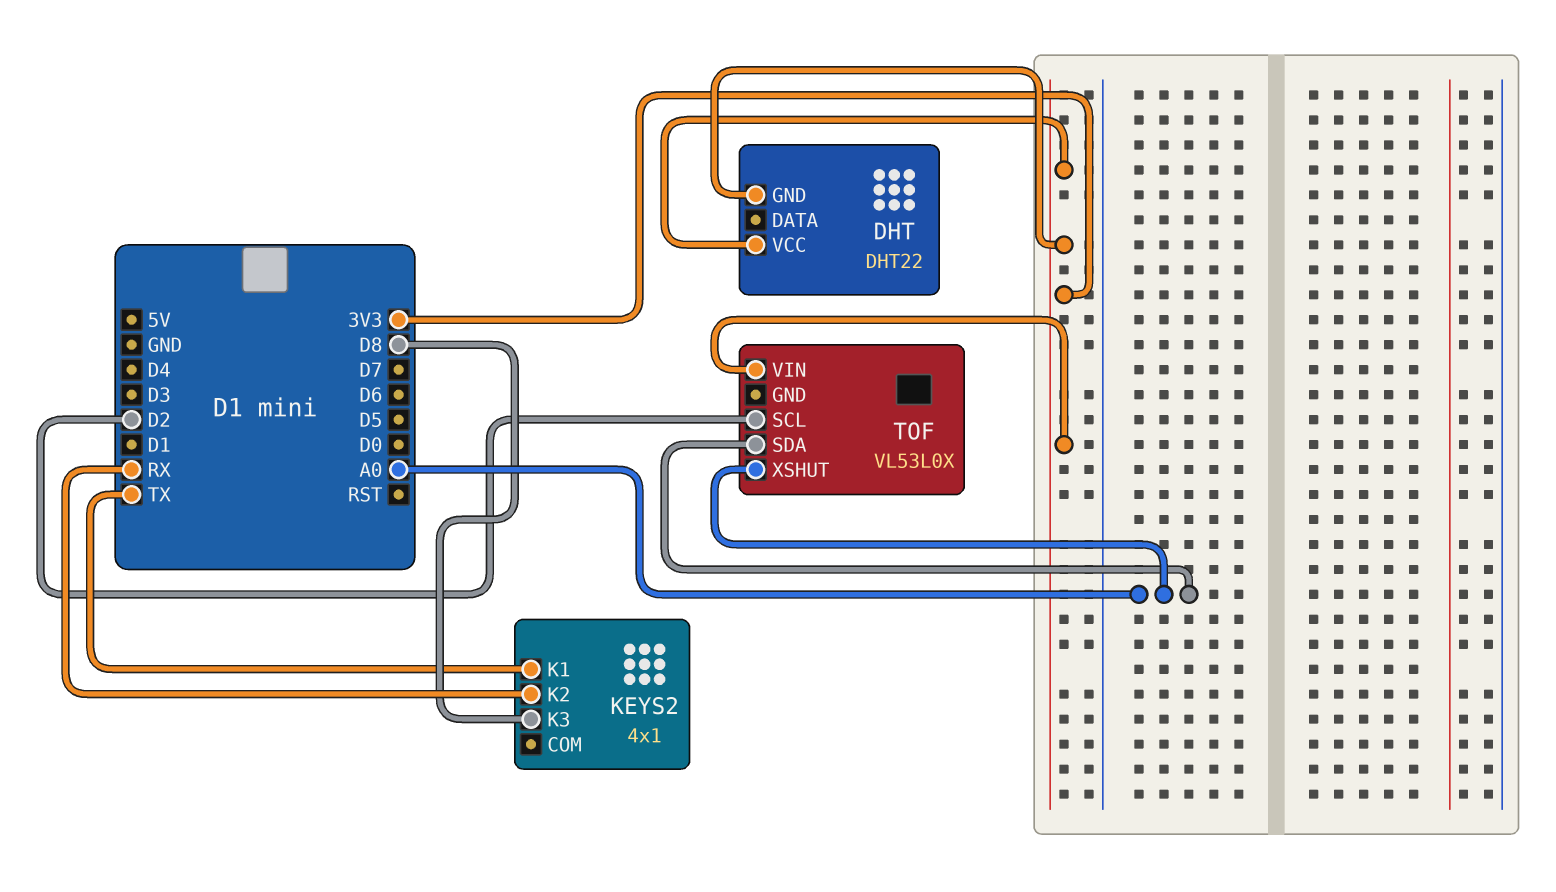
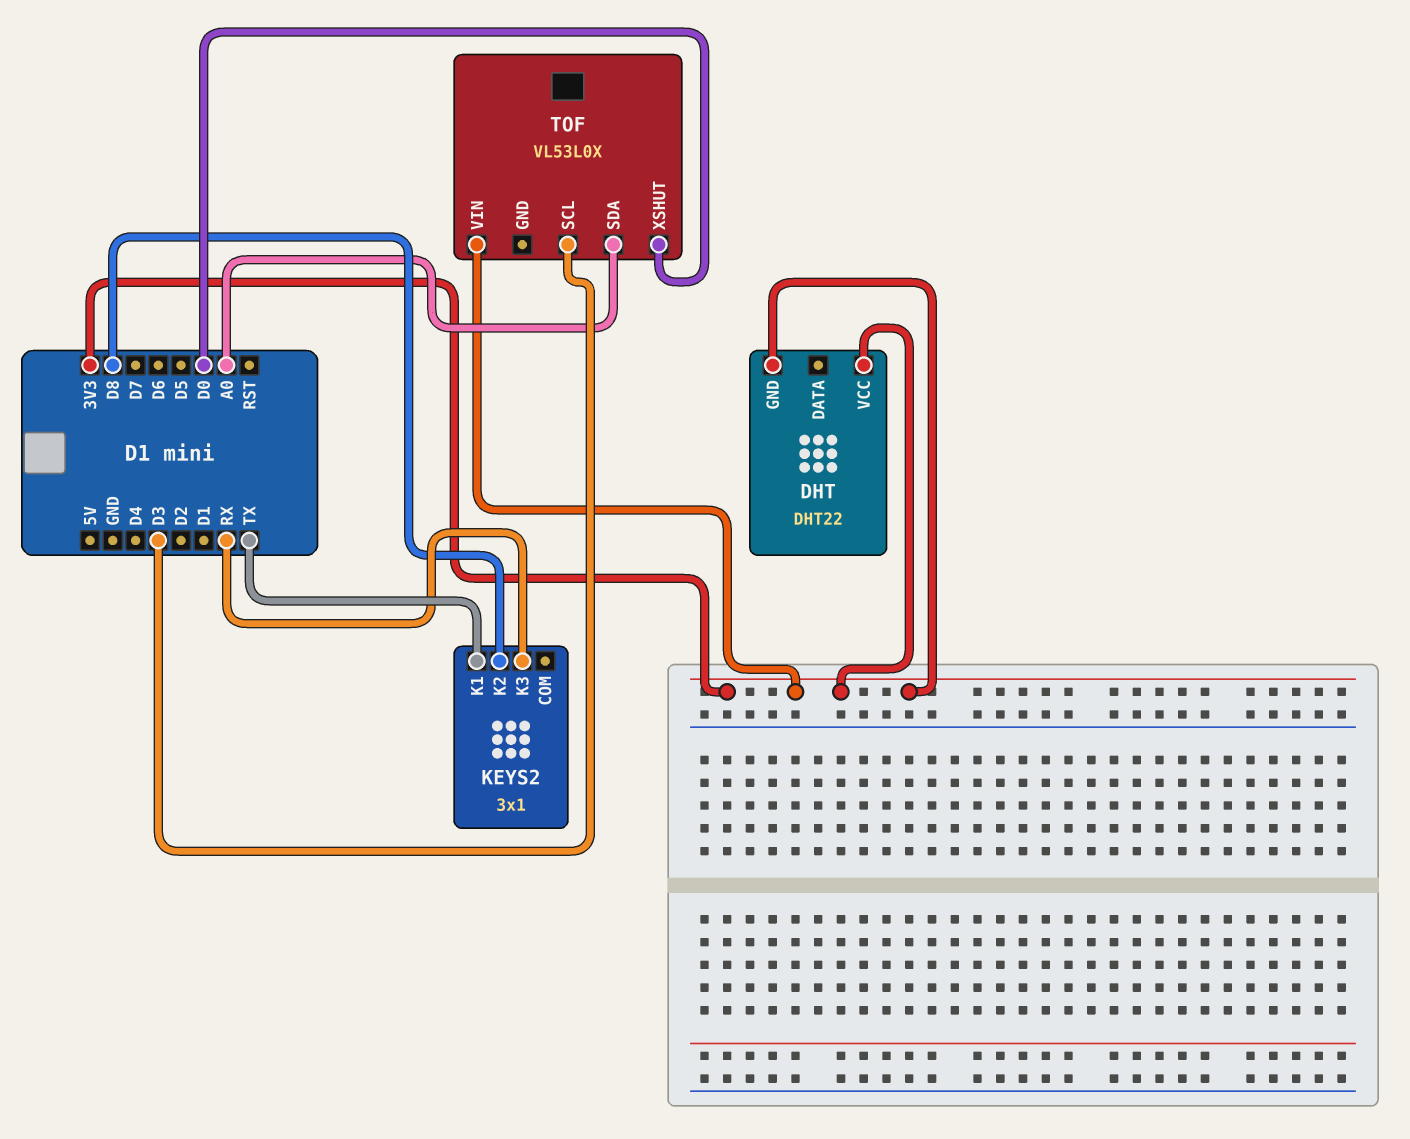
KEYS2: 4x1 -> 3x1
KEYS2 pin K2: RX -> D8
KEYS2 pin K3: D8 -> RX
TOF pin SCL: D2 -> D3
TOF pin XSHUT: A0 -> D0

